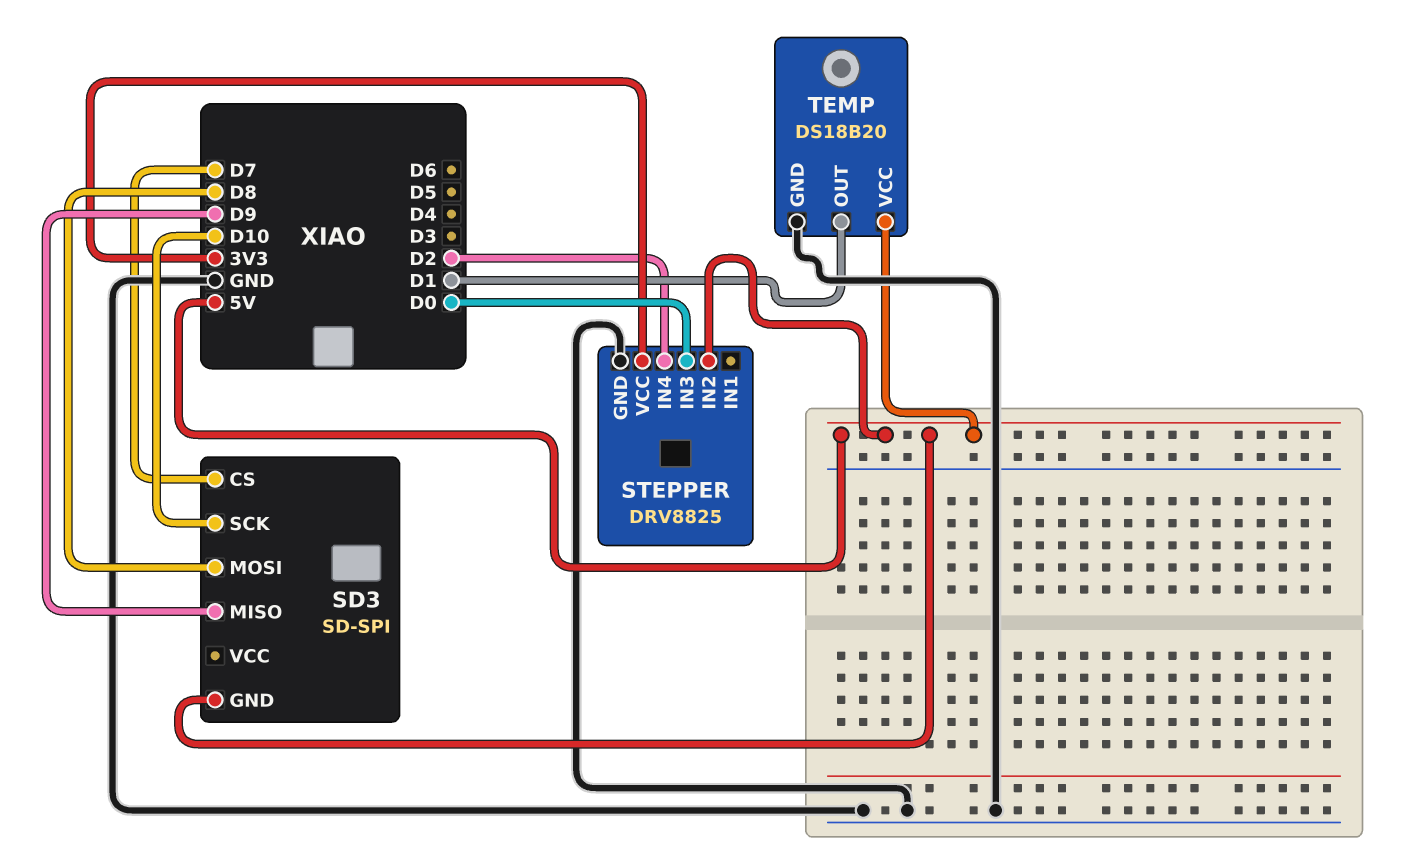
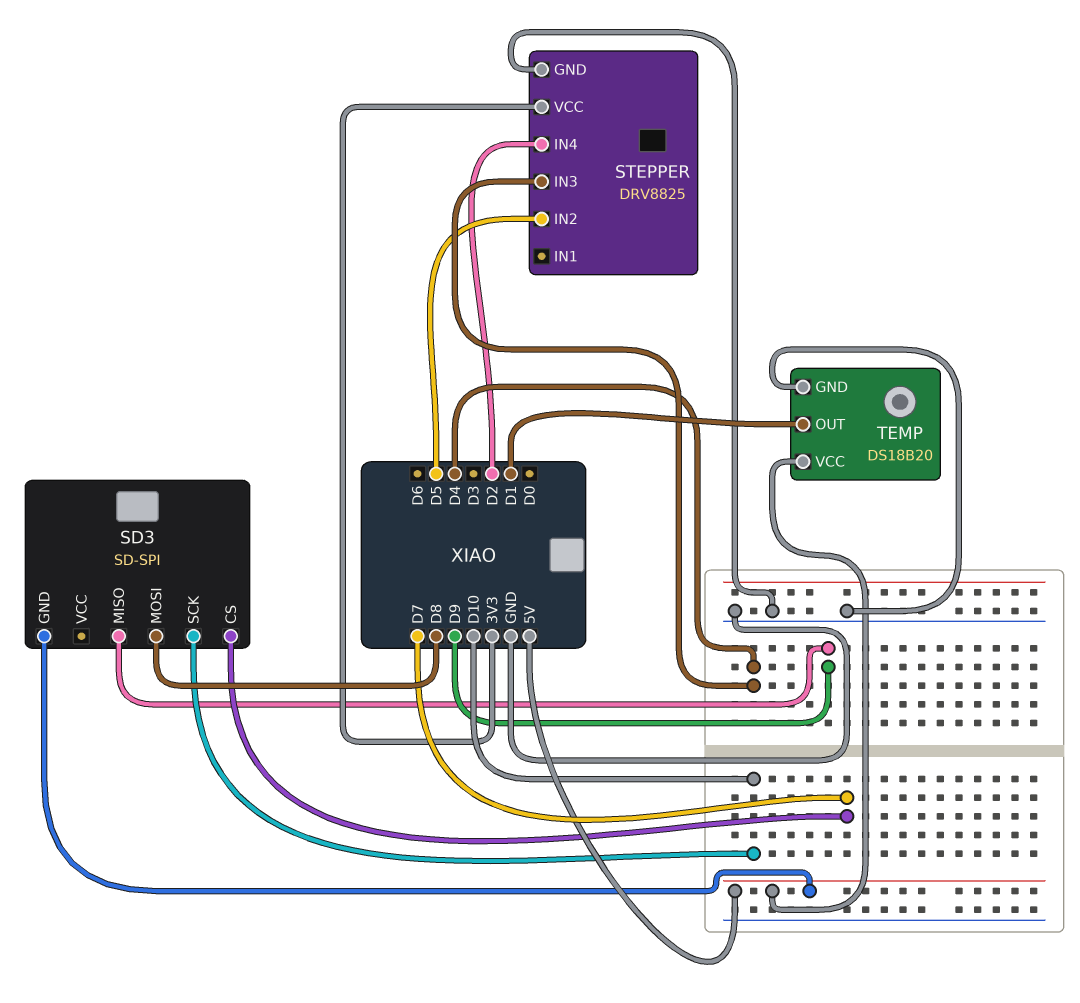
STEPPER pin IN2: 5V -> D5
STEPPER pin IN3: D0 -> D4

